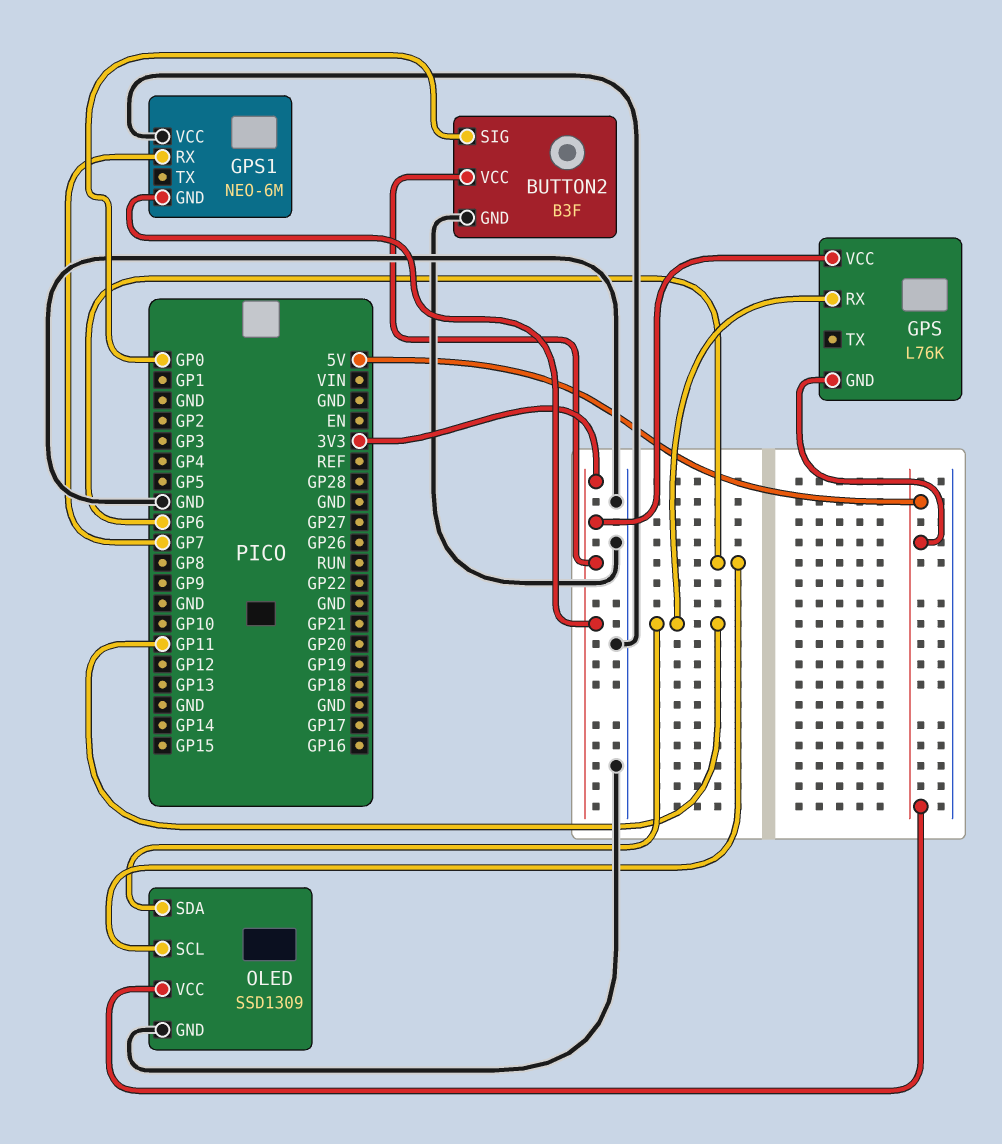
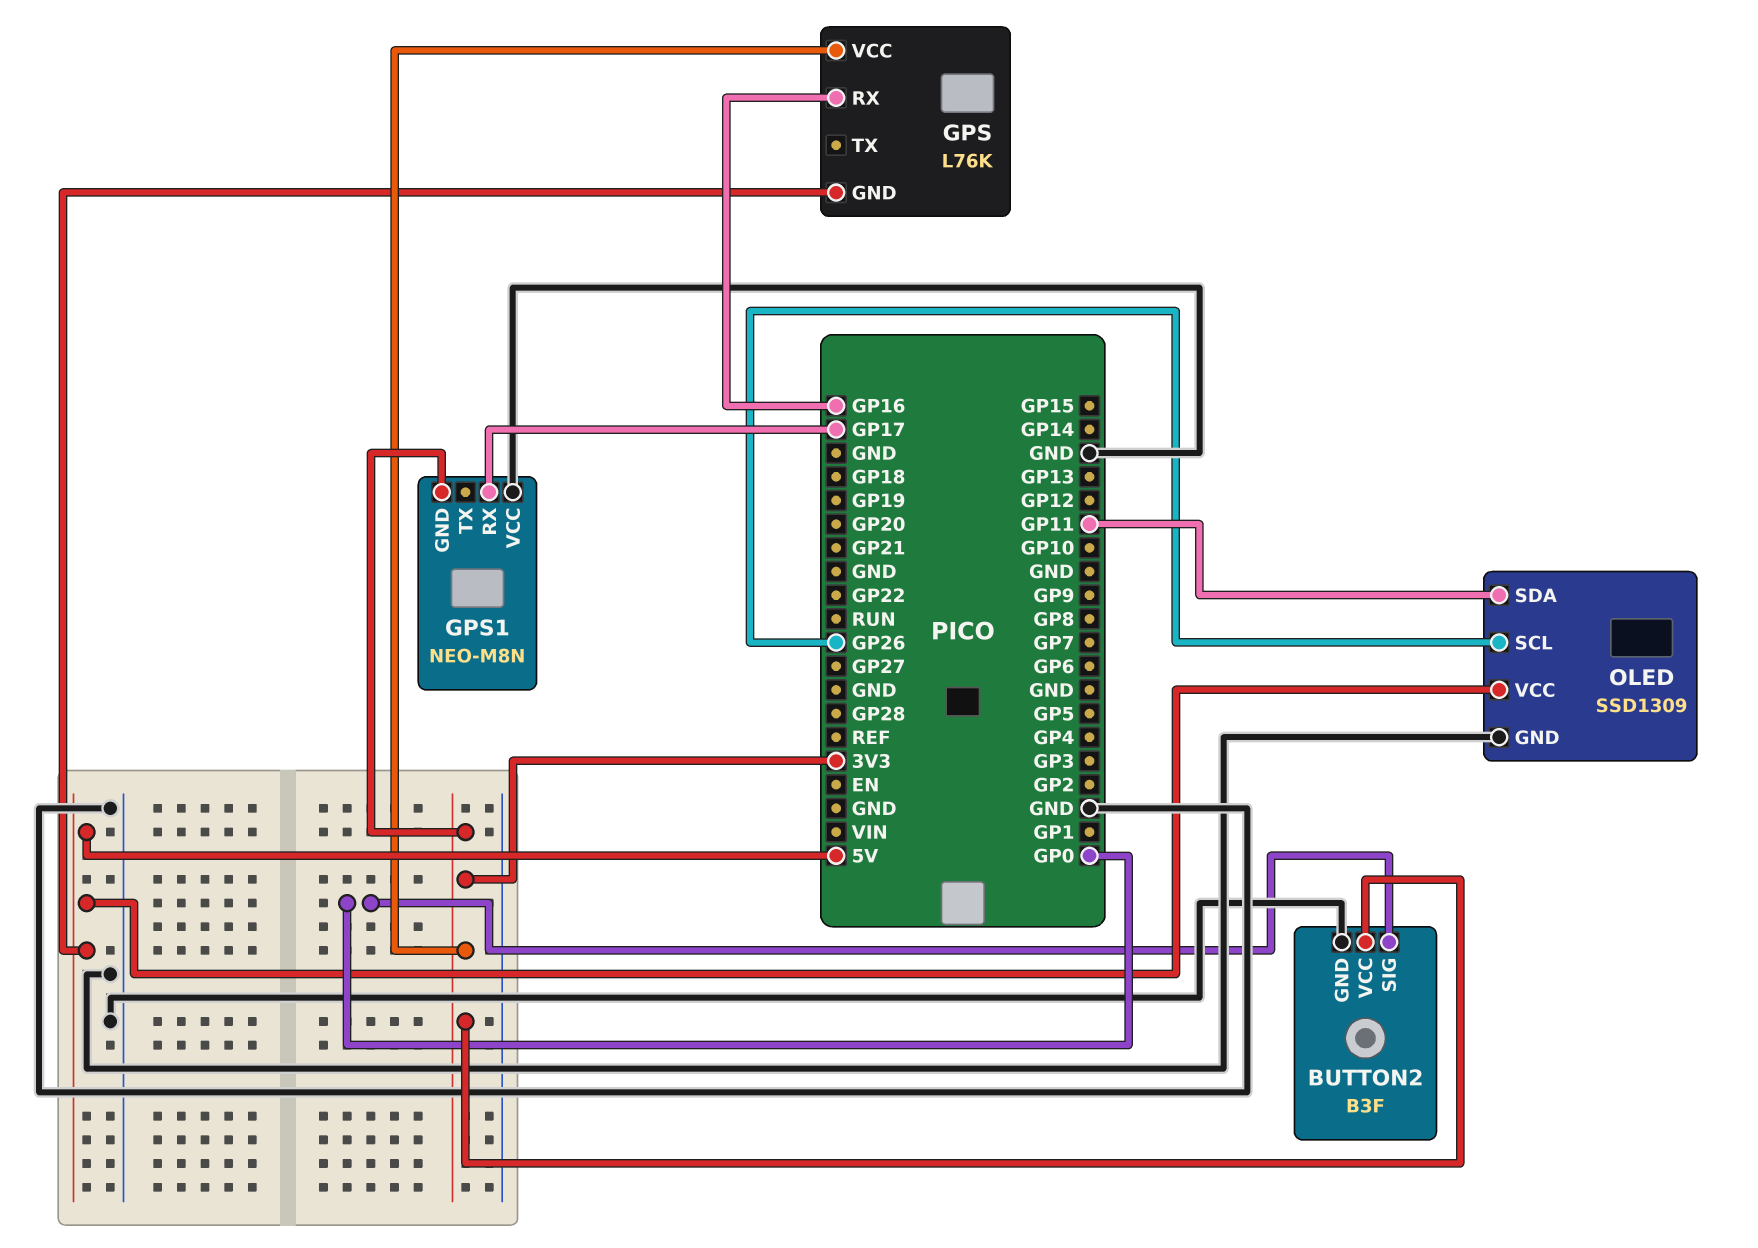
GPS pin RX: GP11 -> GP16
GPS1: NEO-6M -> NEO-M8N
GPS1 pin RX: GP7 -> GP17
OLED pin SCL: GP6 -> GP26

